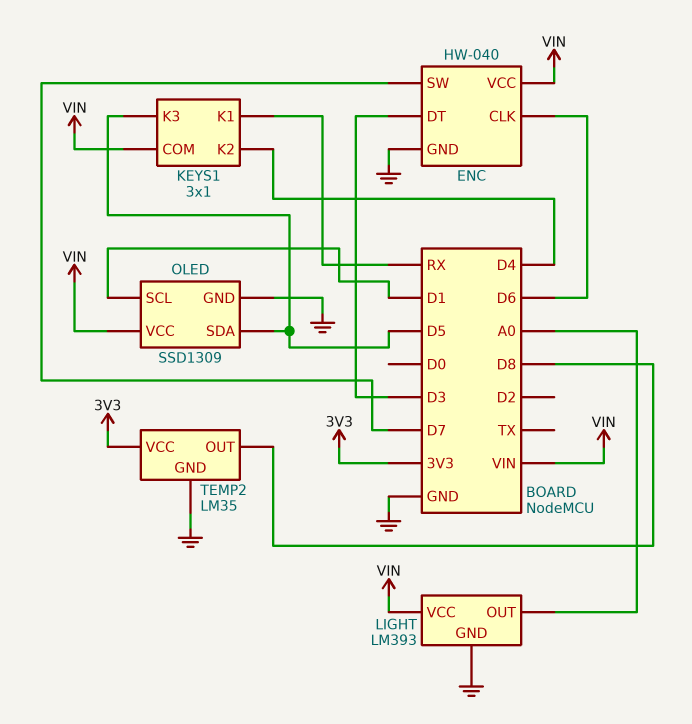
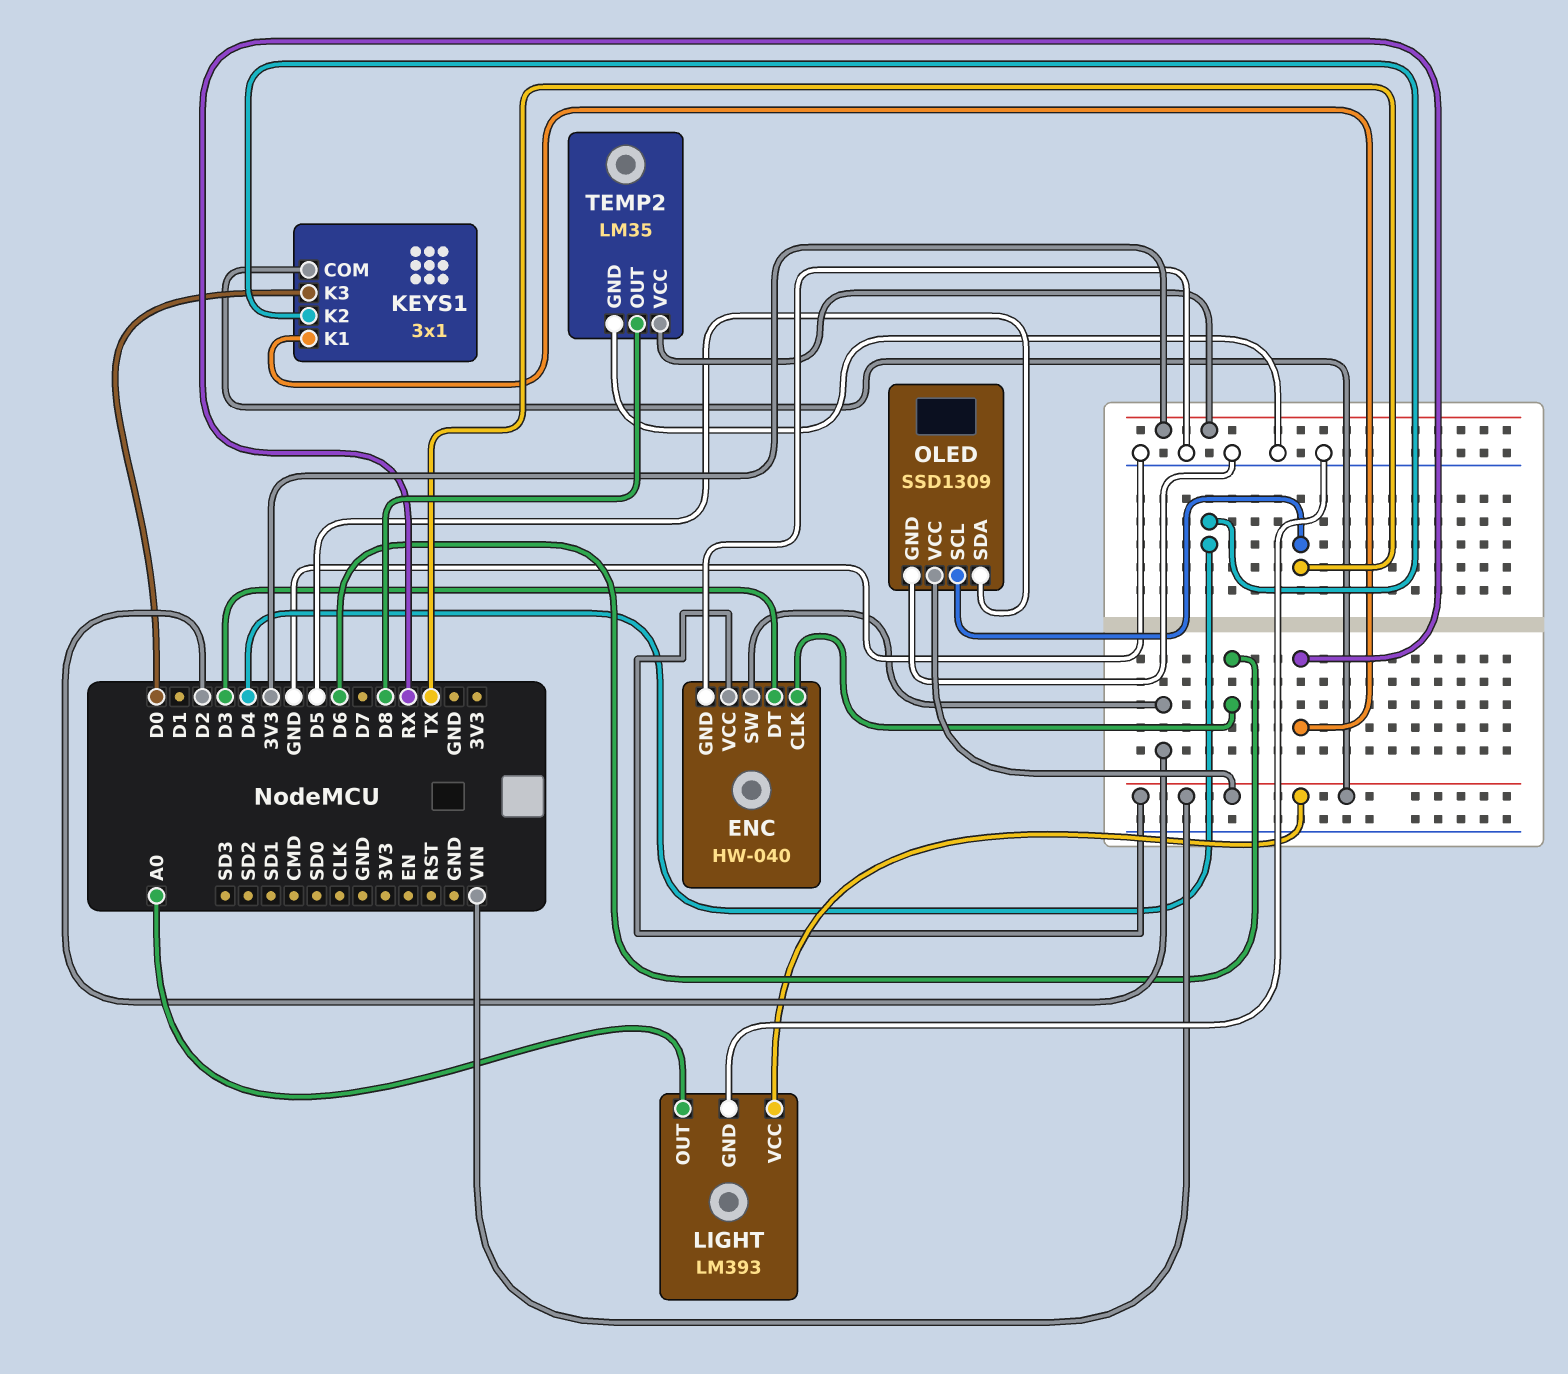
ENC pin SW: D7 -> D2
KEYS1 pin K3: D5 -> D0
OLED pin SCL: D1 -> TX

